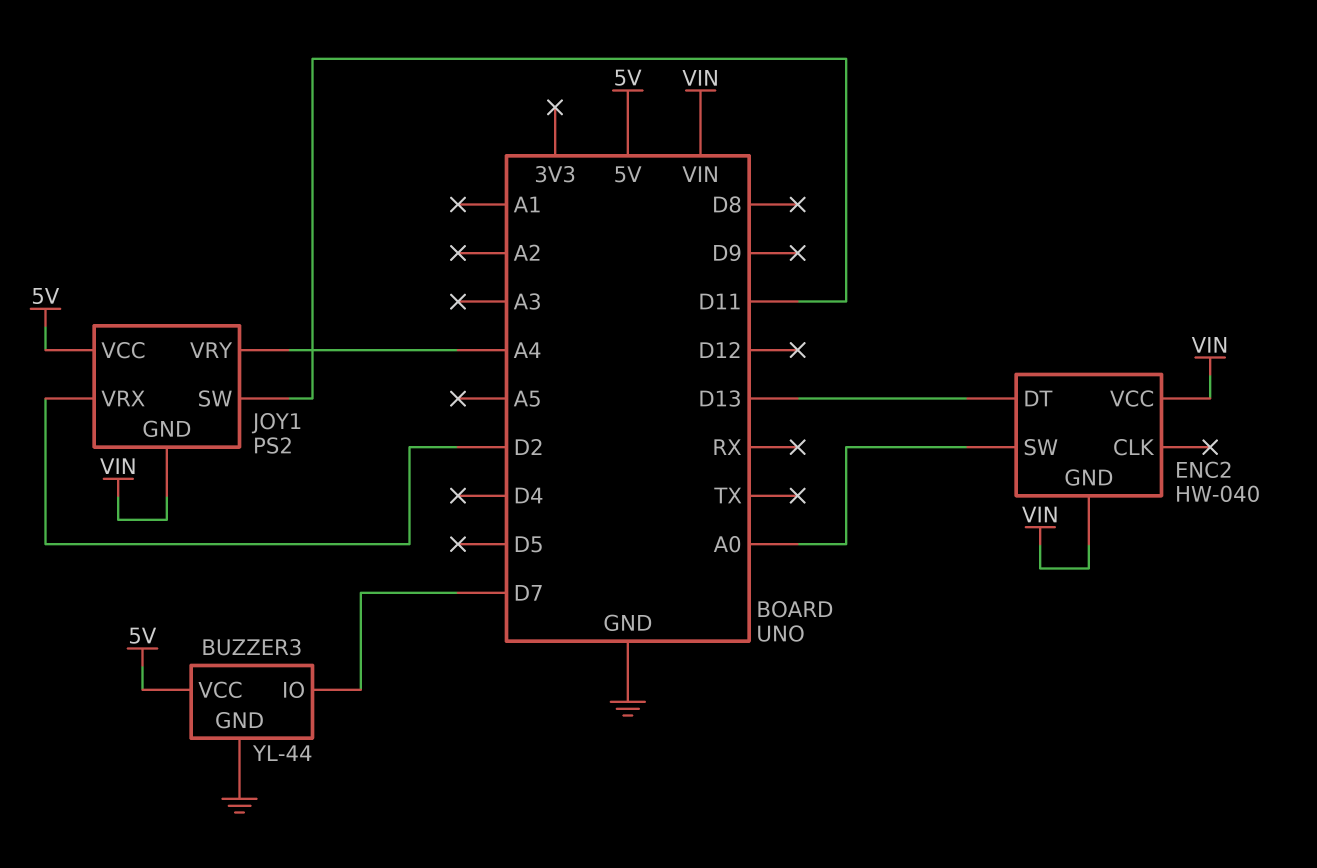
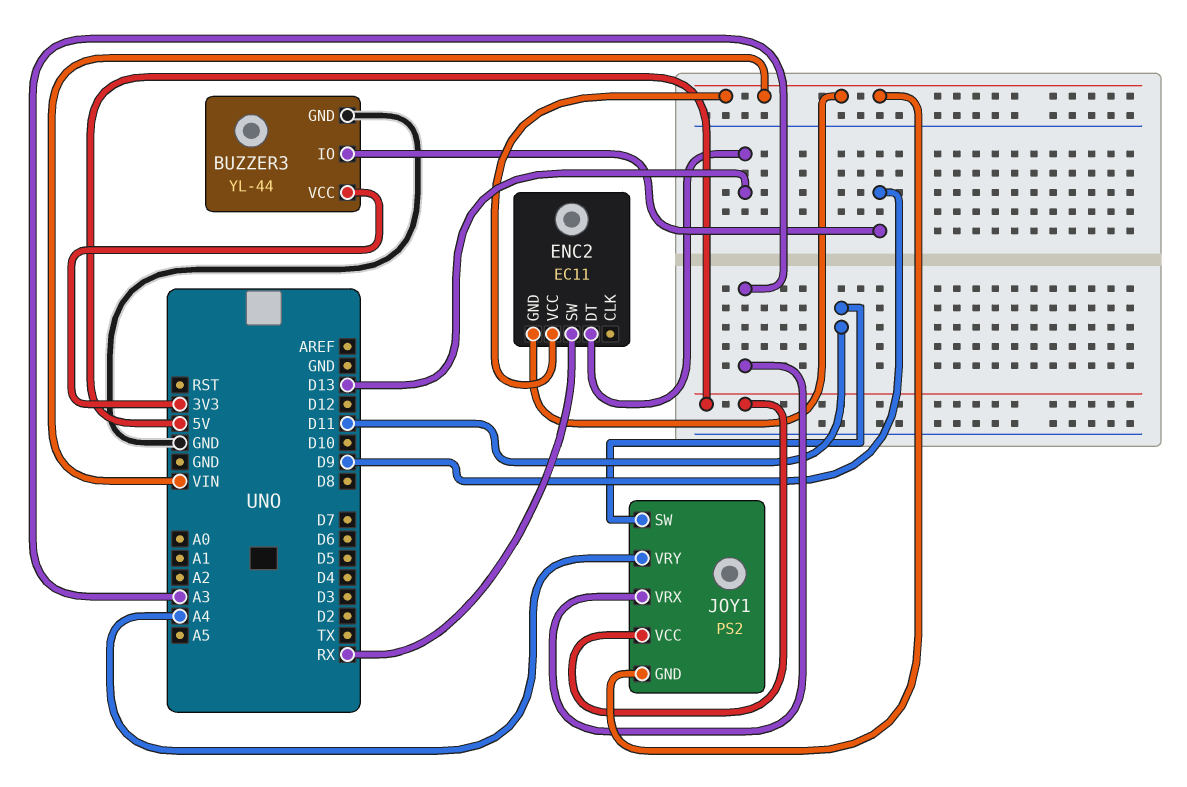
BUZZER3 pin IO: D7 -> D9
BUZZER3 pin VCC: 5V -> 3V3
ENC2: HW-040 -> EC11
ENC2 pin SW: A0 -> RX
JOY1 pin VRX: D2 -> A3

